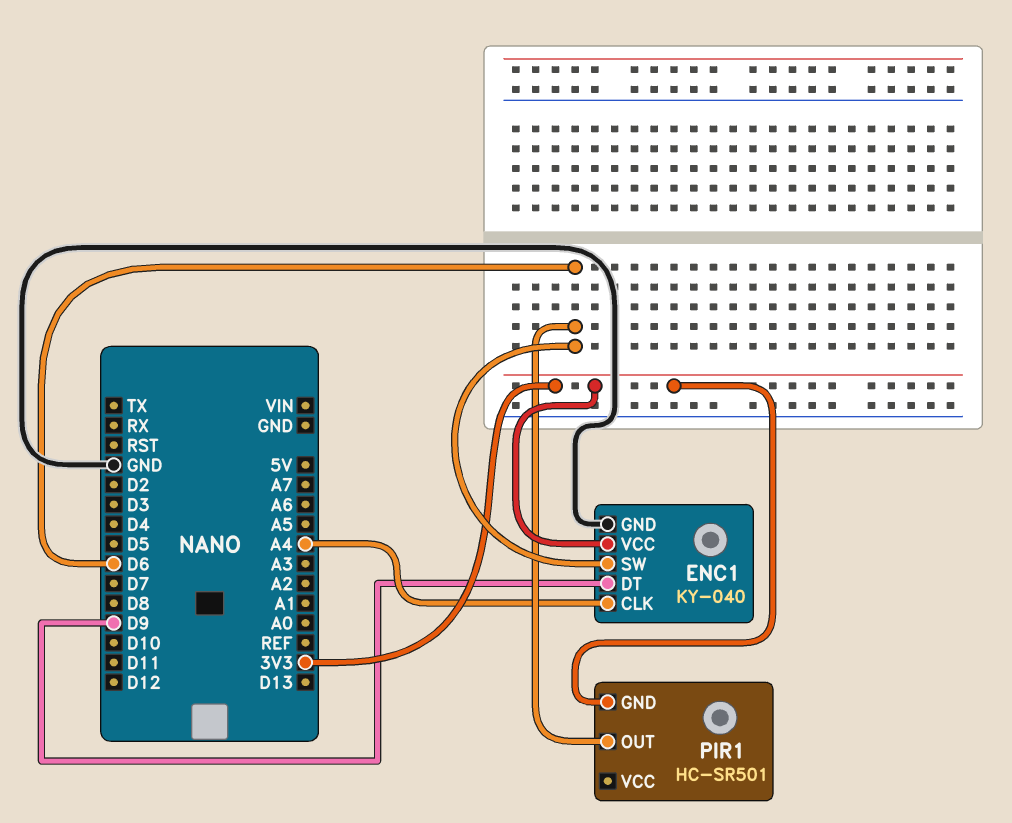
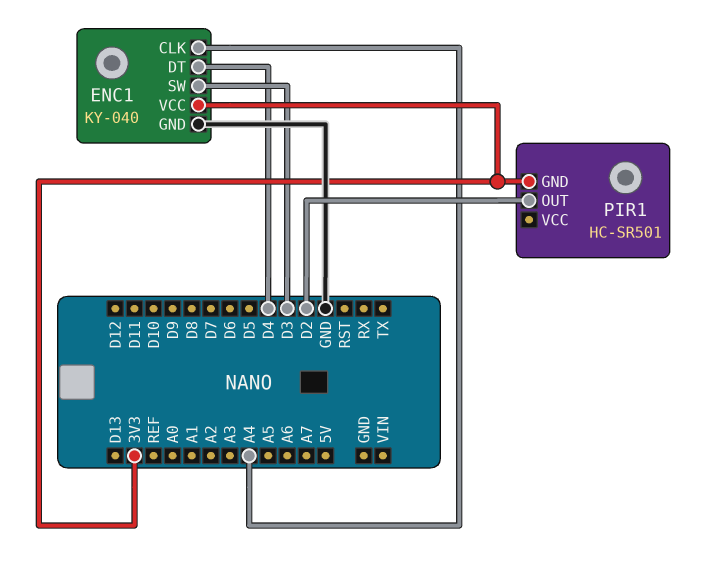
ENC1 pin DT: D9 -> D4
ENC1 pin SW: D6 -> D3
PIR1 pin OUT: D6 -> D2

